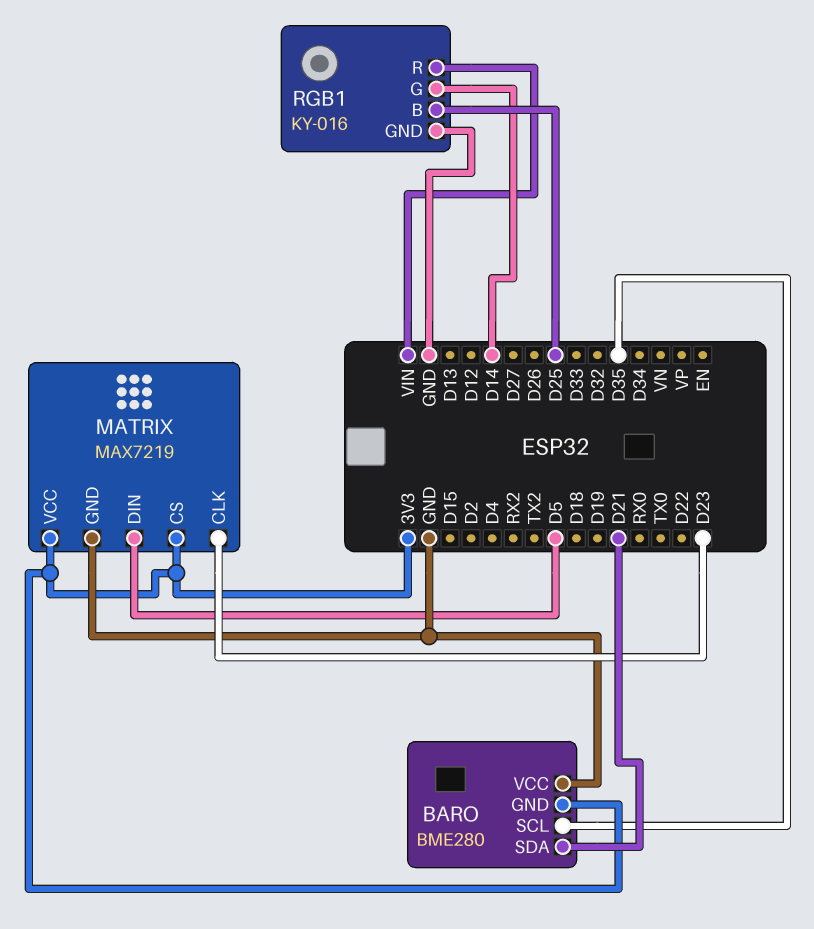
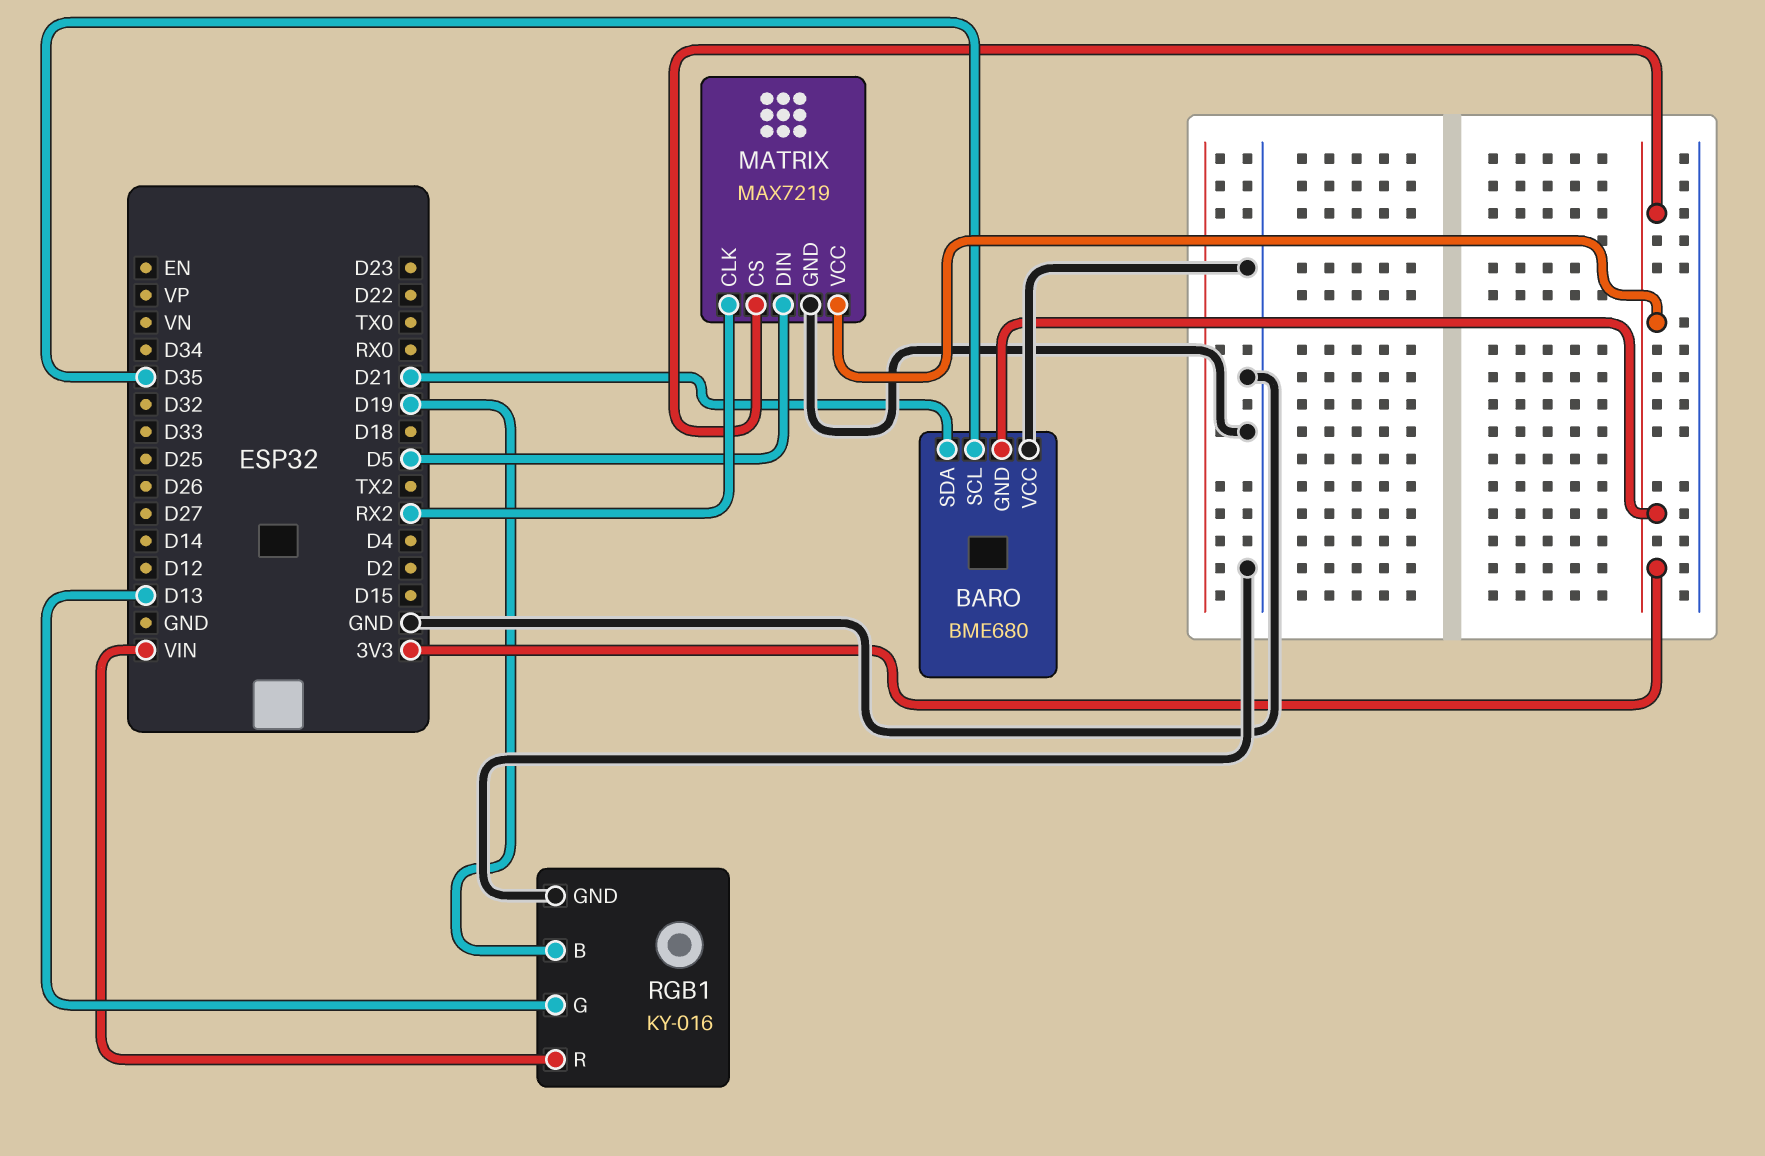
BARO: BME280 -> BME680
MATRIX pin CLK: D23 -> RX2
RGB1 pin B: D25 -> D19
RGB1 pin G: D14 -> D13

